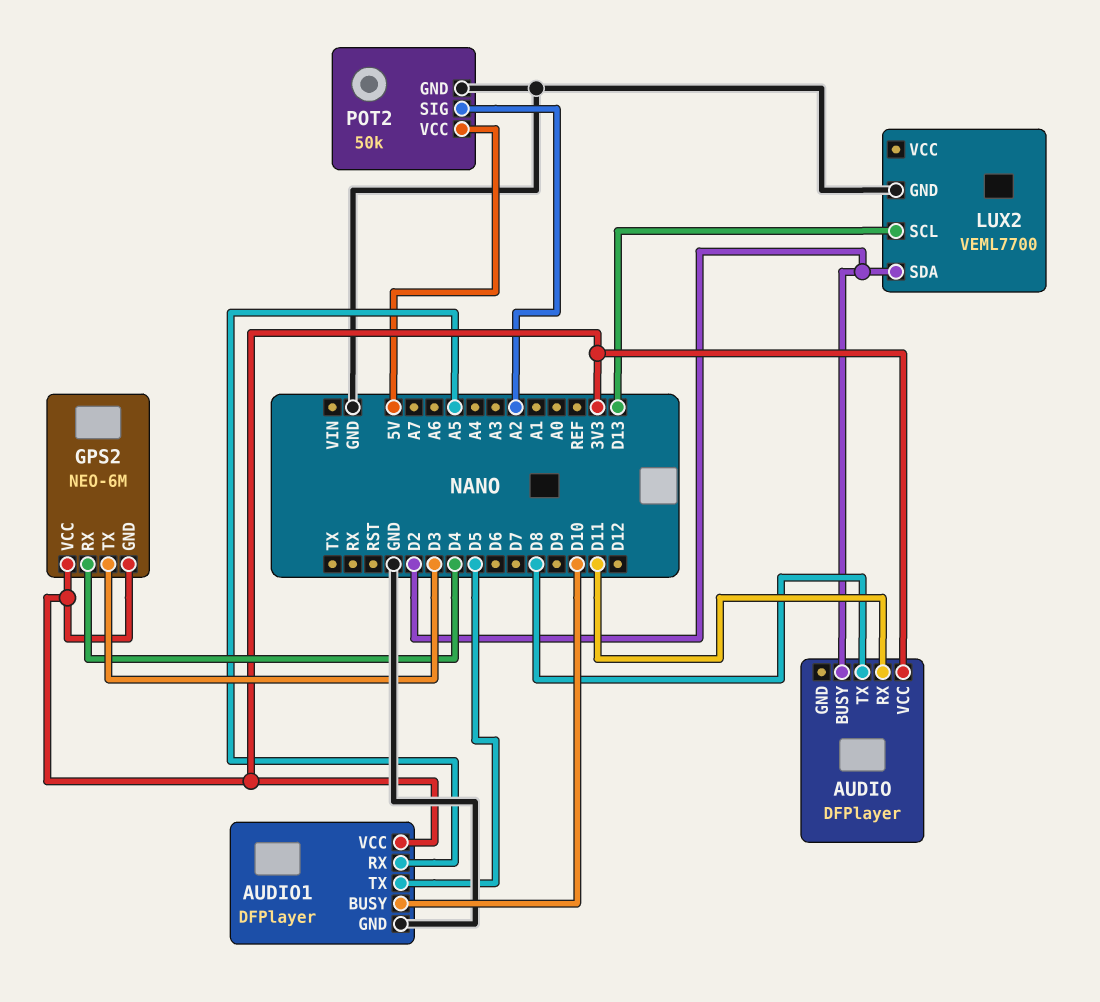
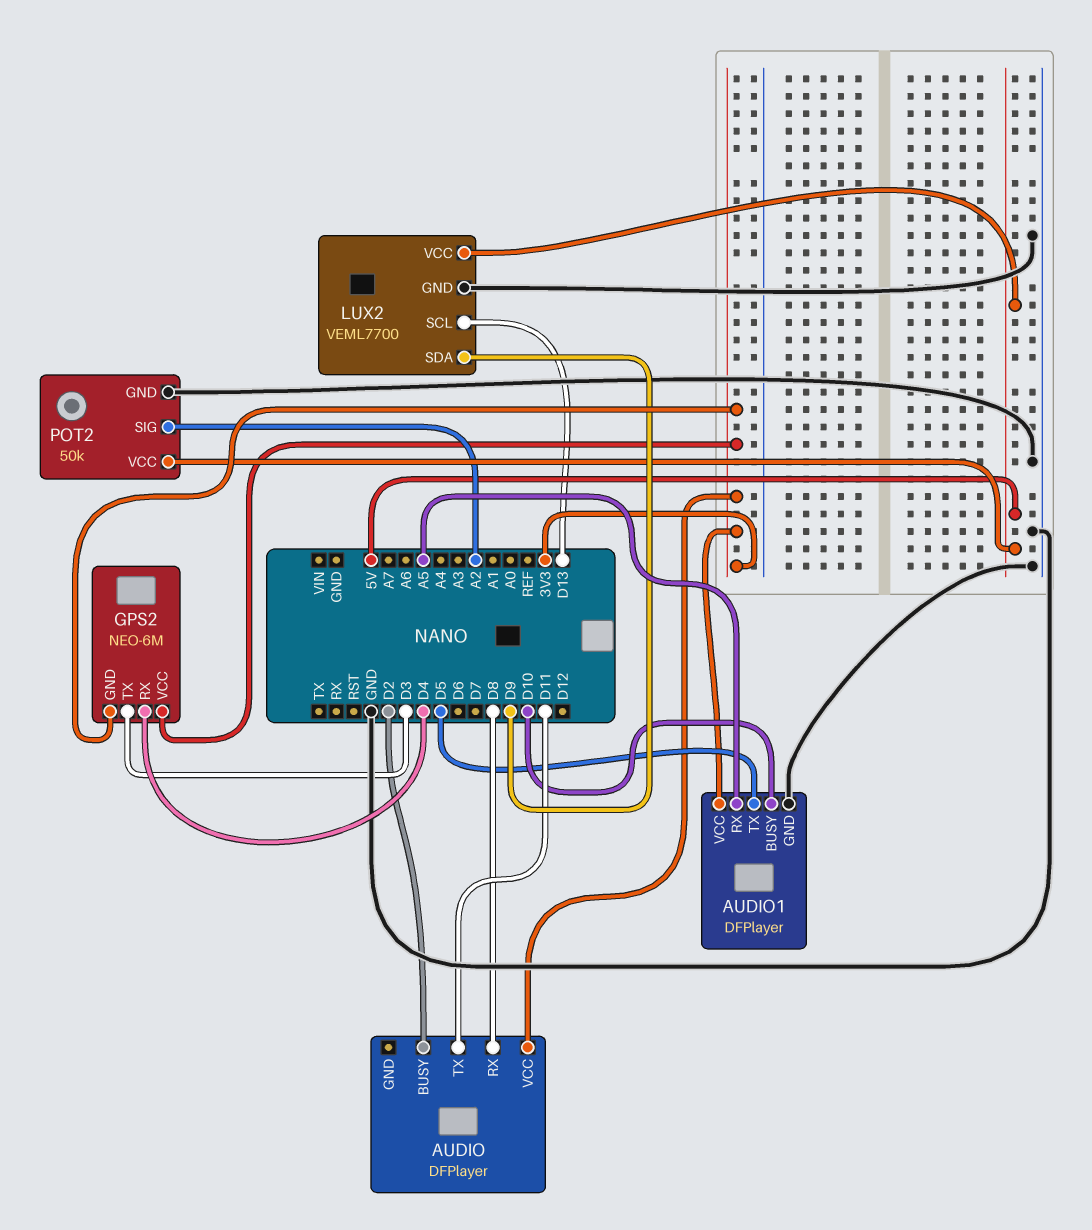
AUDIO pin RX: D11 -> D8
AUDIO pin TX: D8 -> D11
LUX2 pin SDA: D2 -> D9
LUX2 pin VCC: none -> 5V

